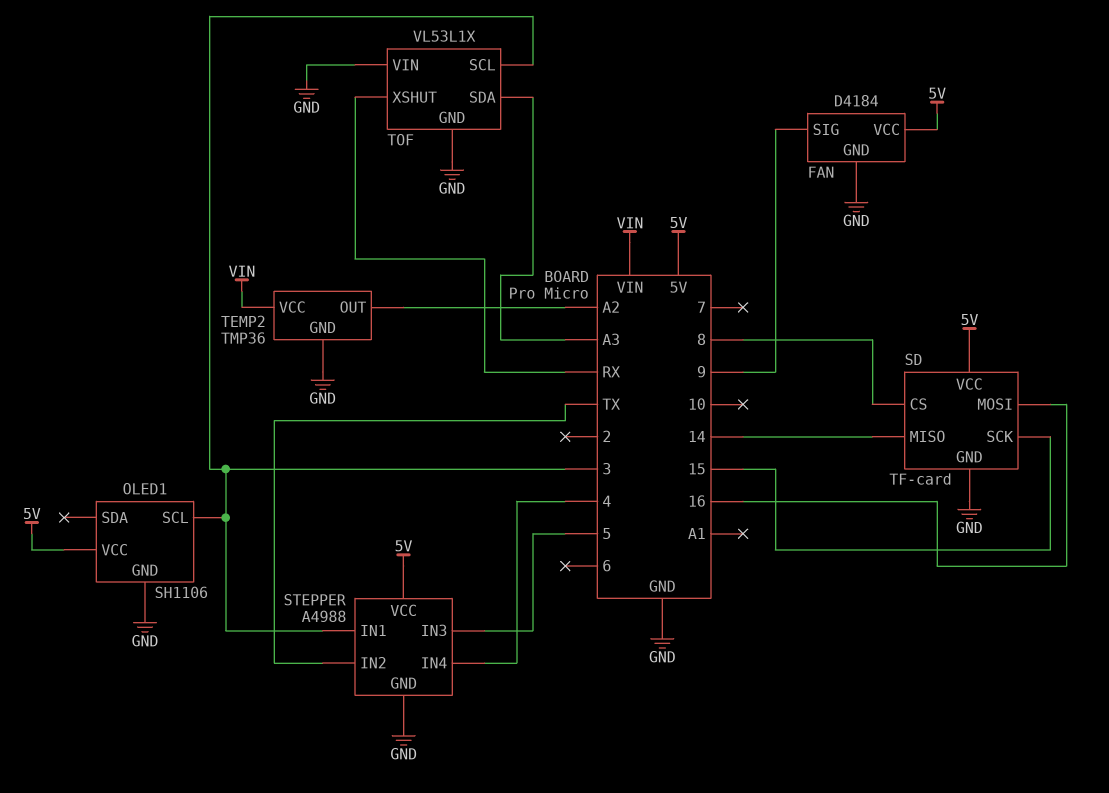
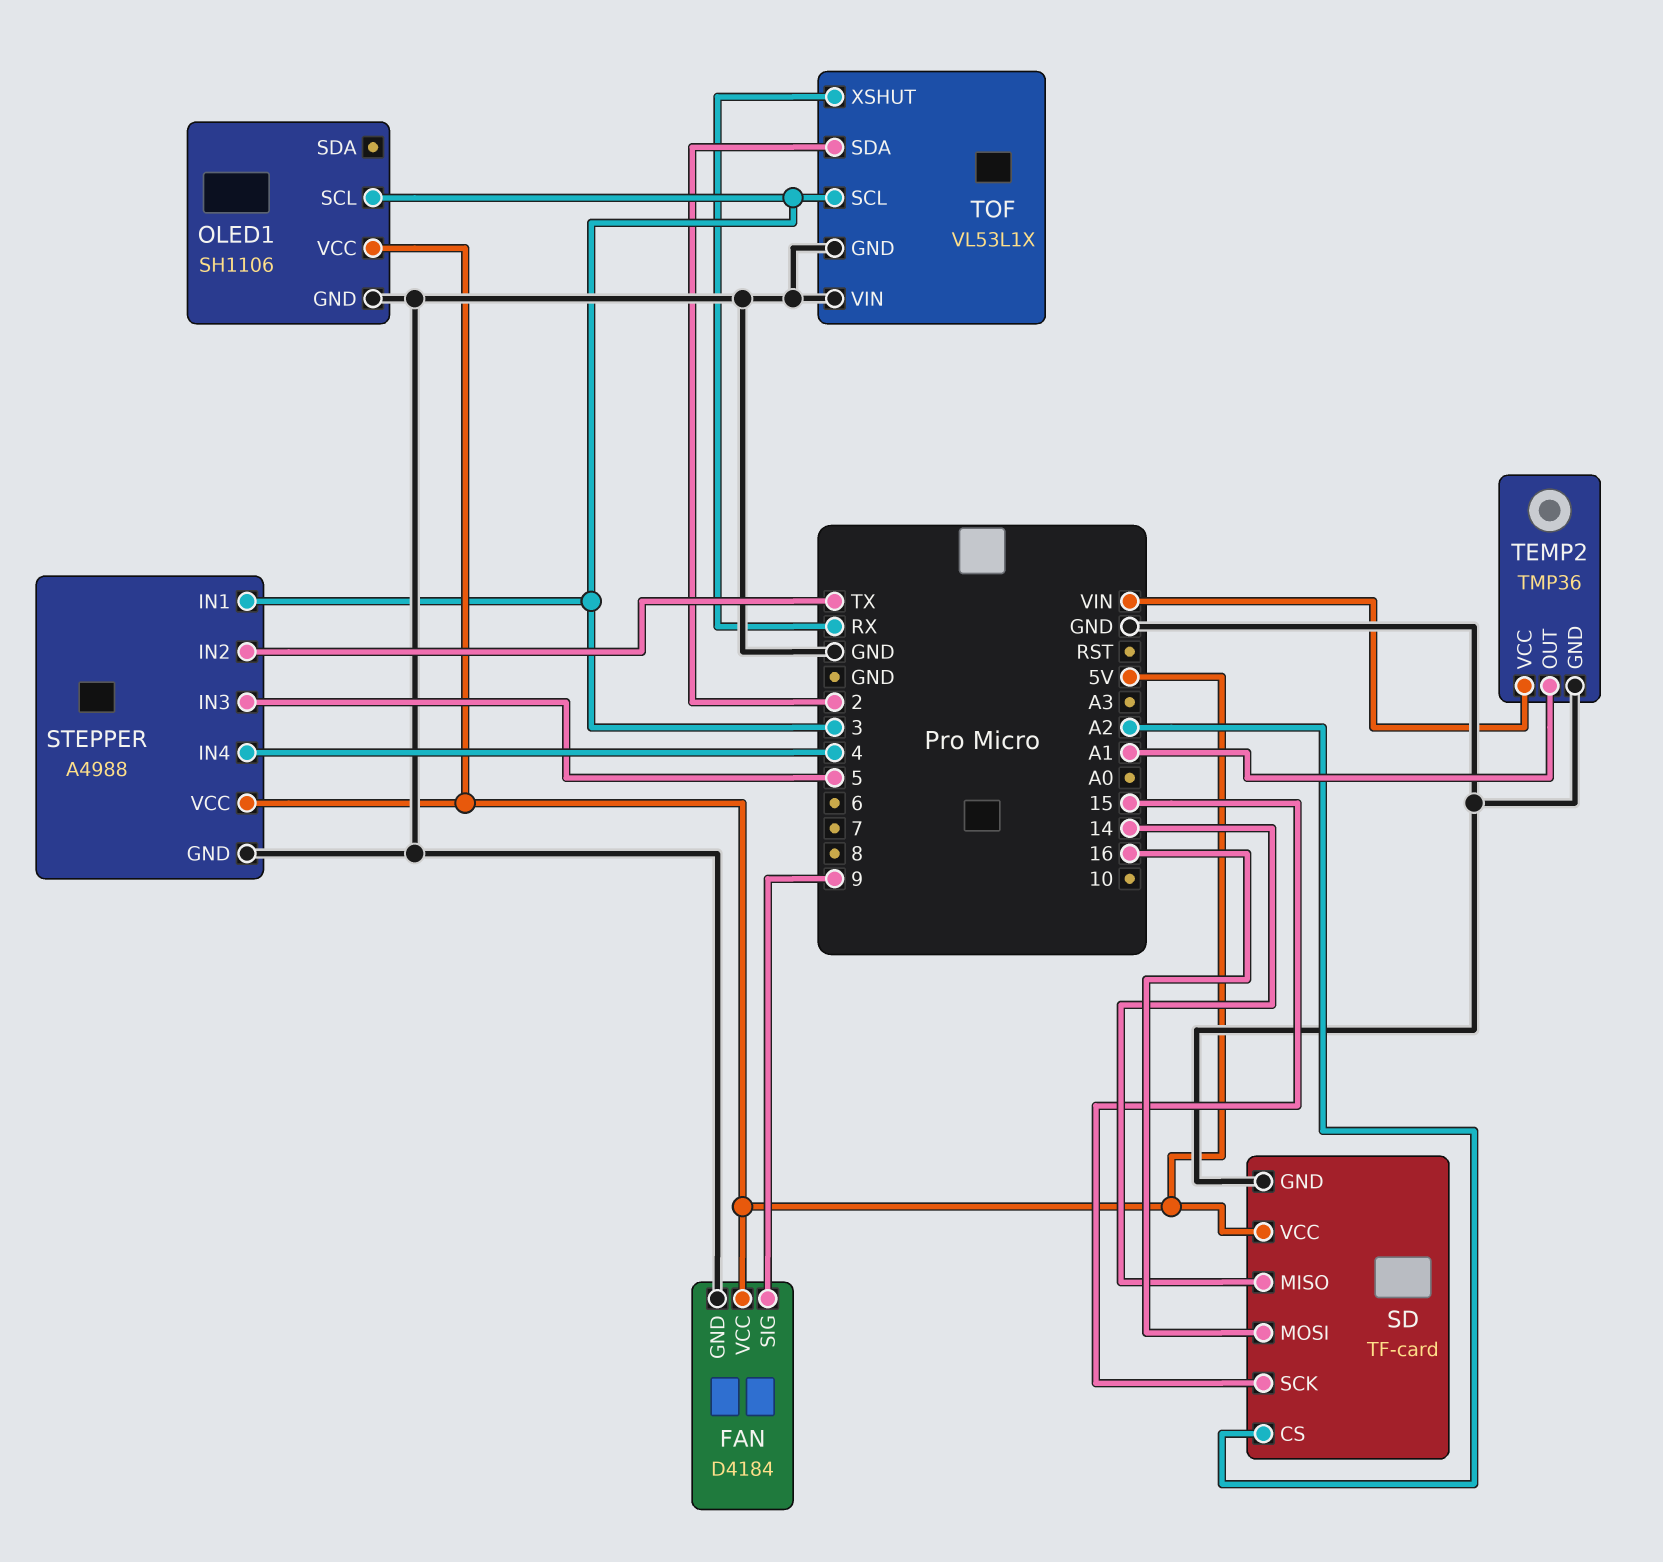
SD pin CS: 8 -> A2
TEMP2 pin OUT: A2 -> A1
TOF pin SDA: A3 -> 2

